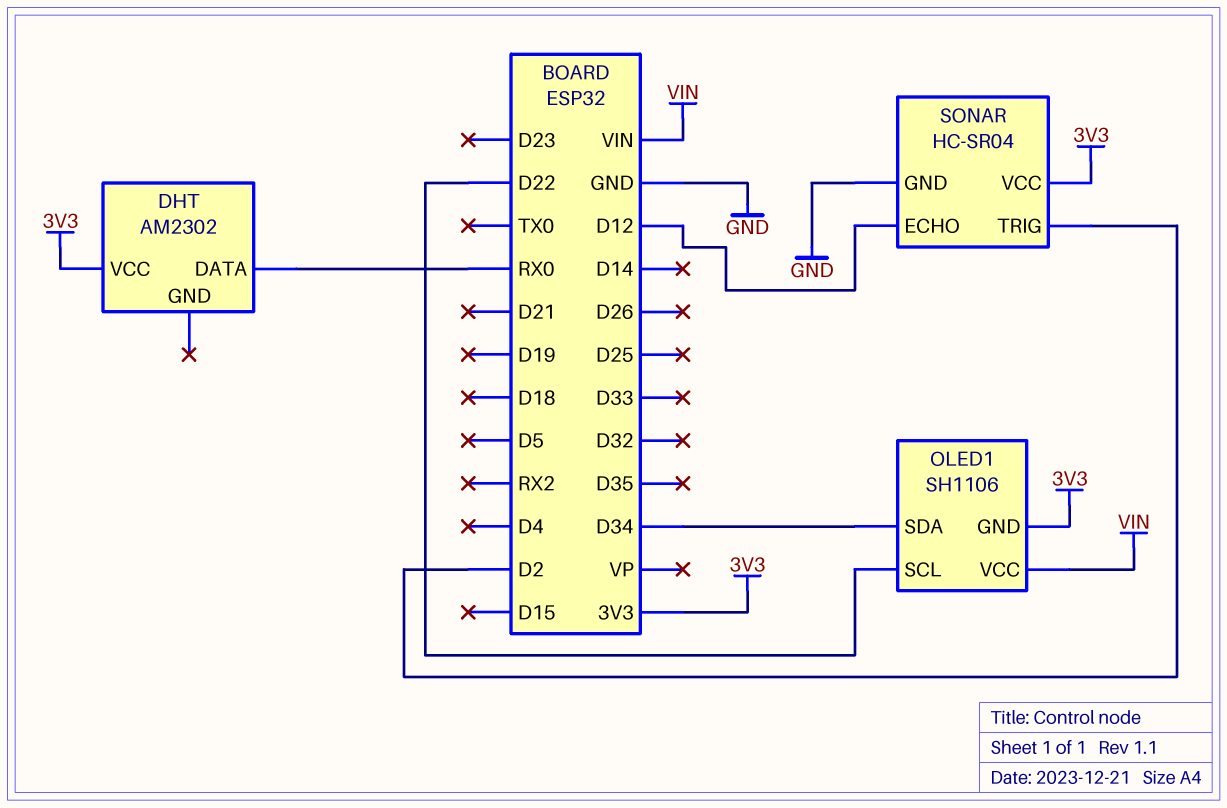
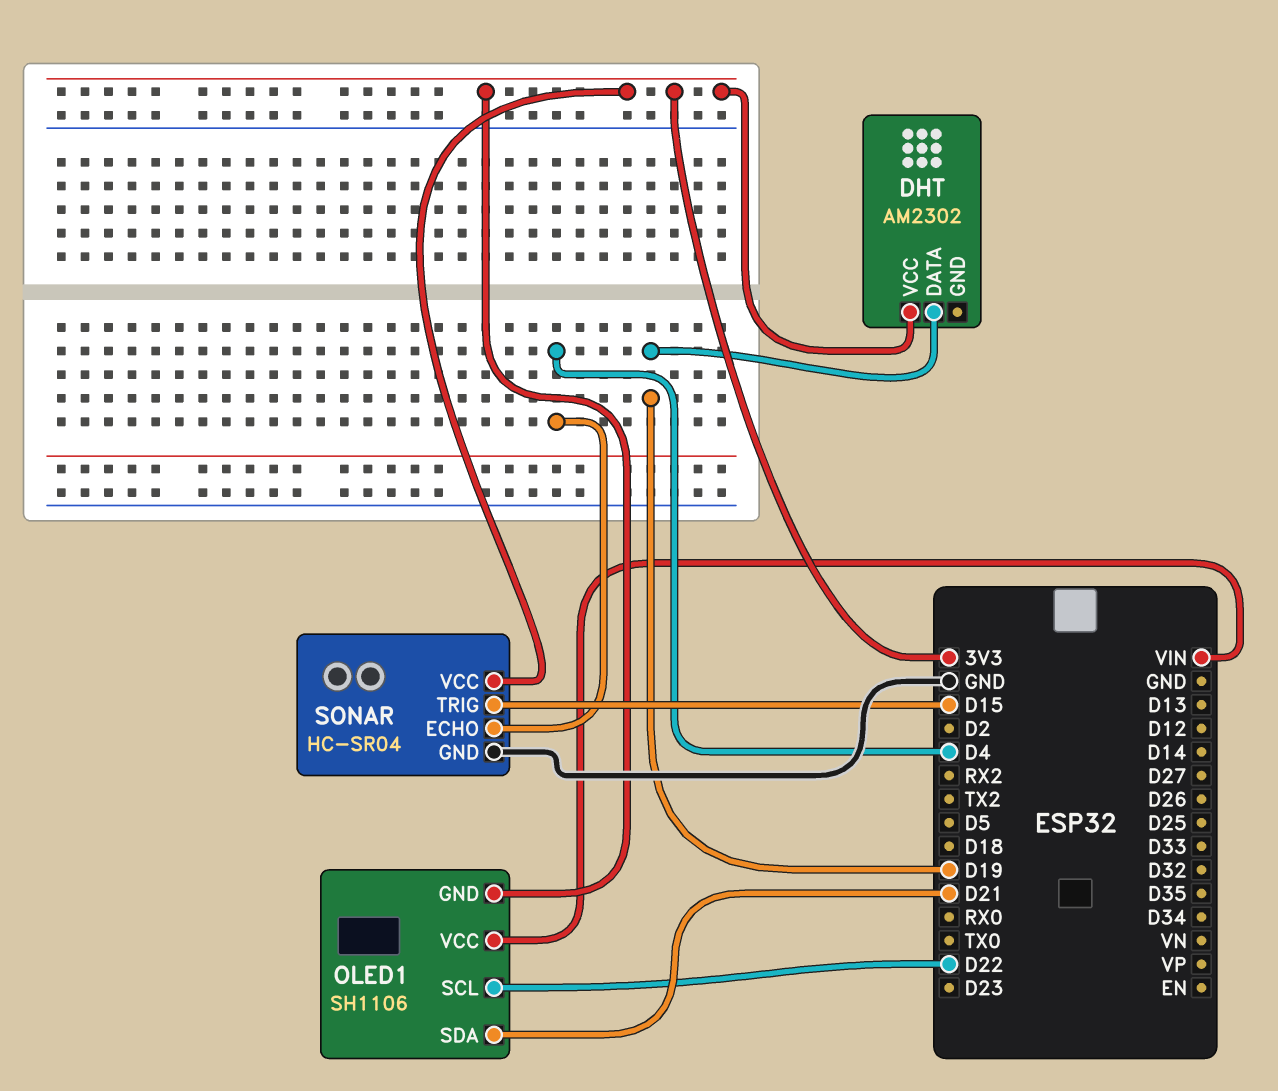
DHT pin DATA: RX0 -> D19
OLED1 pin SDA: D34 -> D21
SONAR pin ECHO: D12 -> D4
SONAR pin TRIG: D2 -> D15

